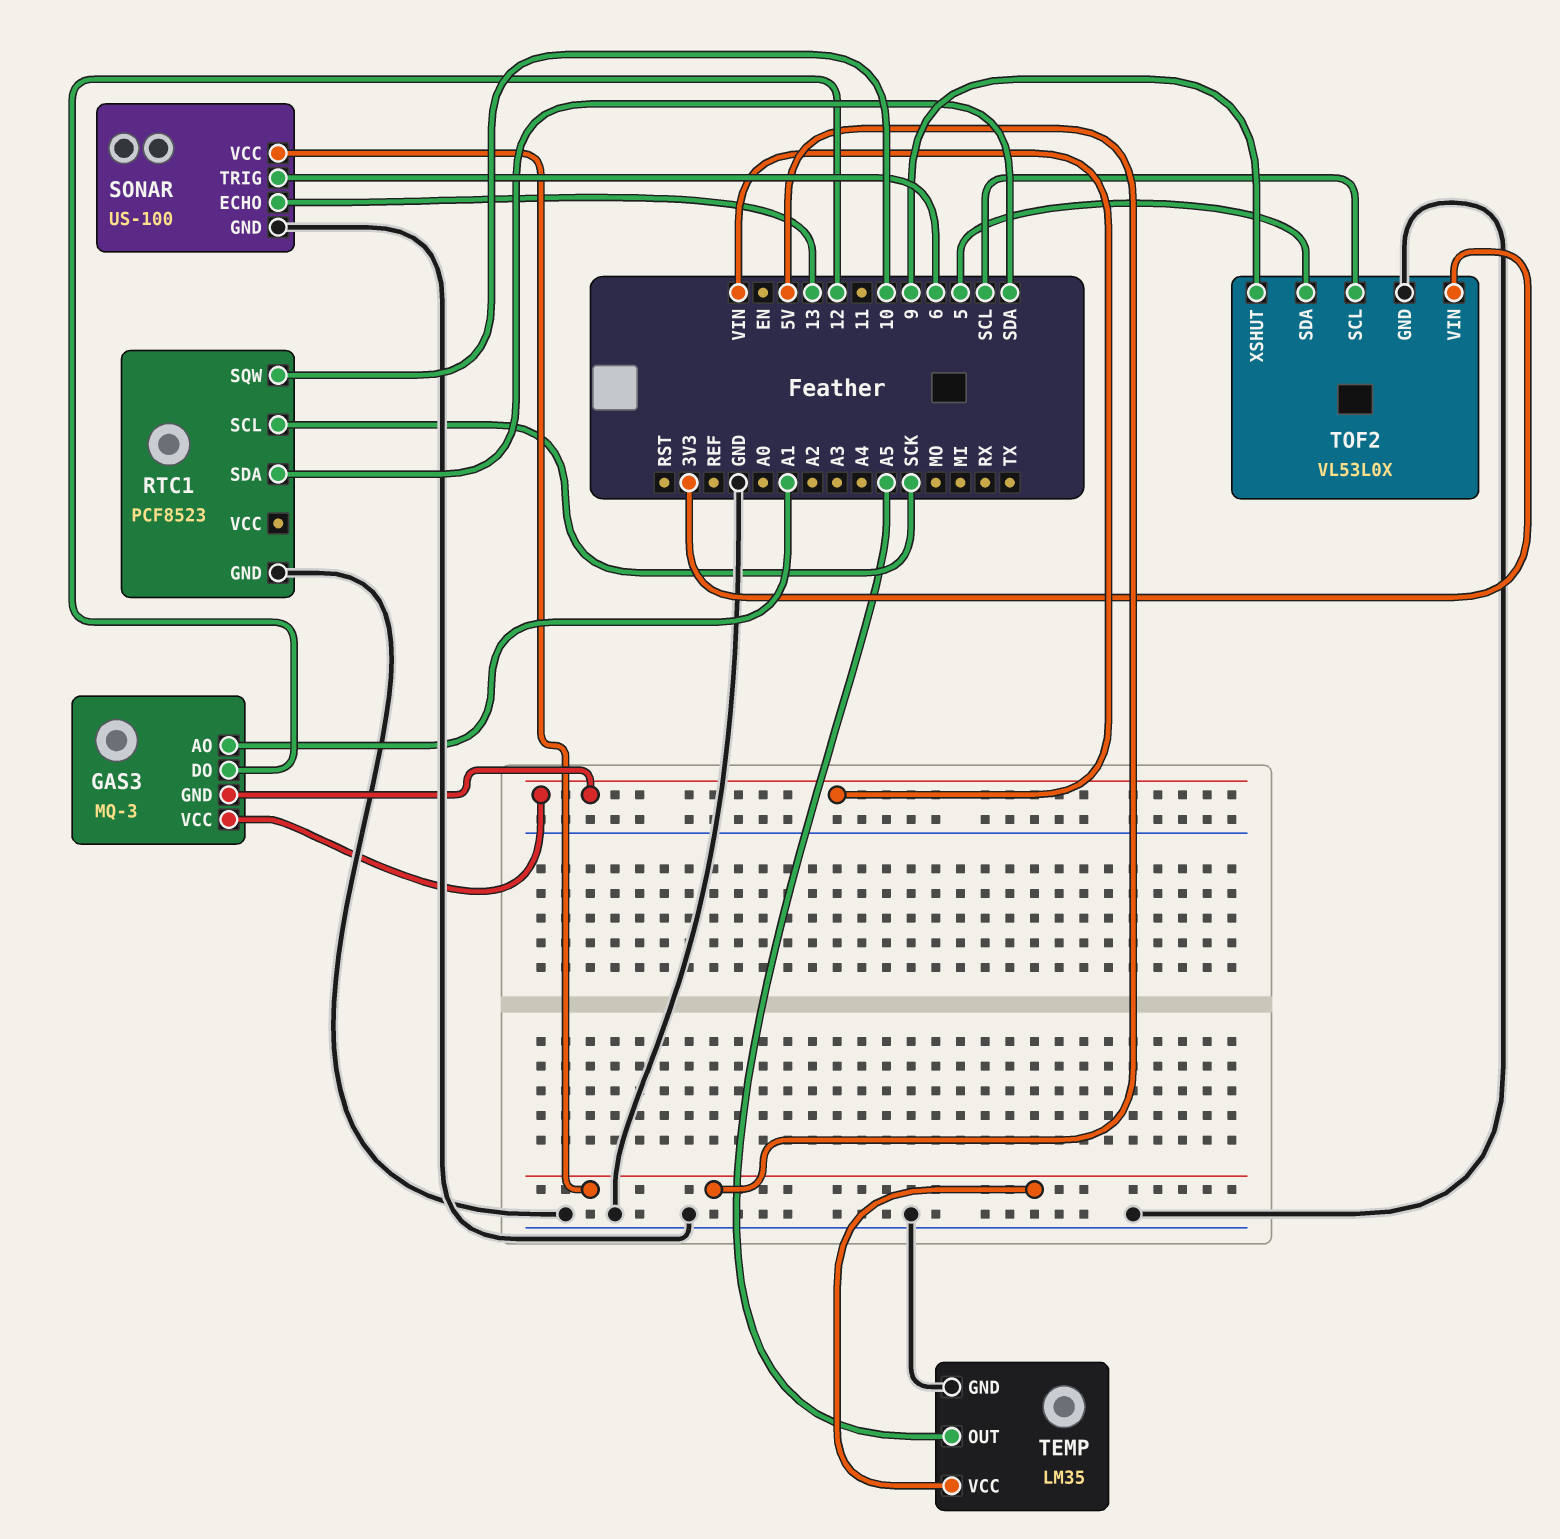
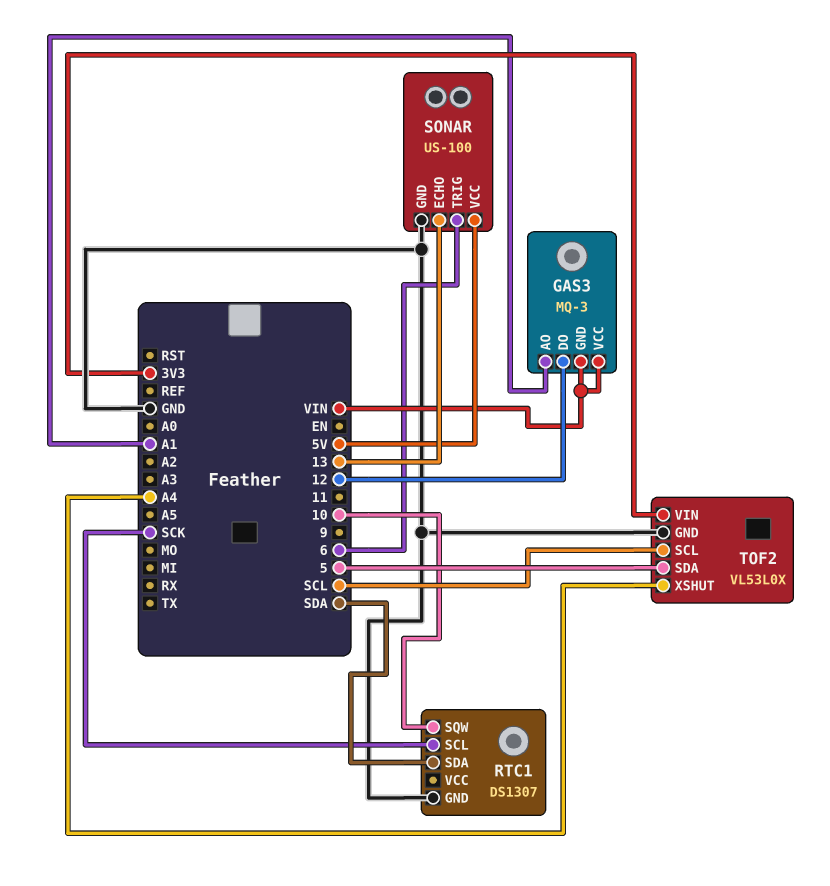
RTC1: PCF8523 -> DS1307
TEMP: LM35 -> none
TEMP pin GND: GND -> none
TEMP pin OUT: A5 -> none
TEMP pin VCC: 5V -> none
TOF2 pin XSHUT: 9 -> A4

